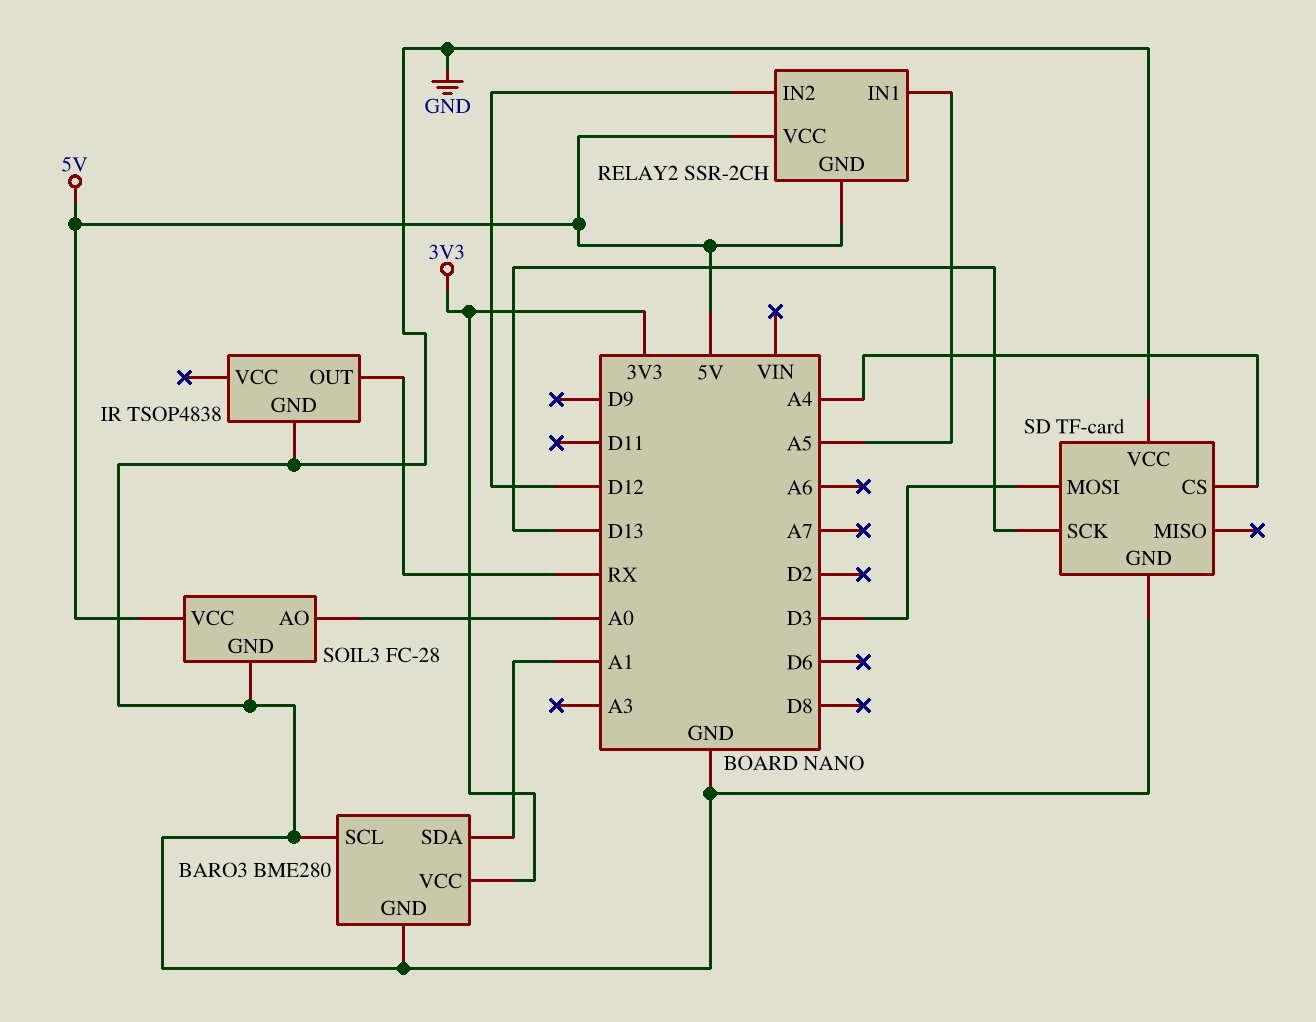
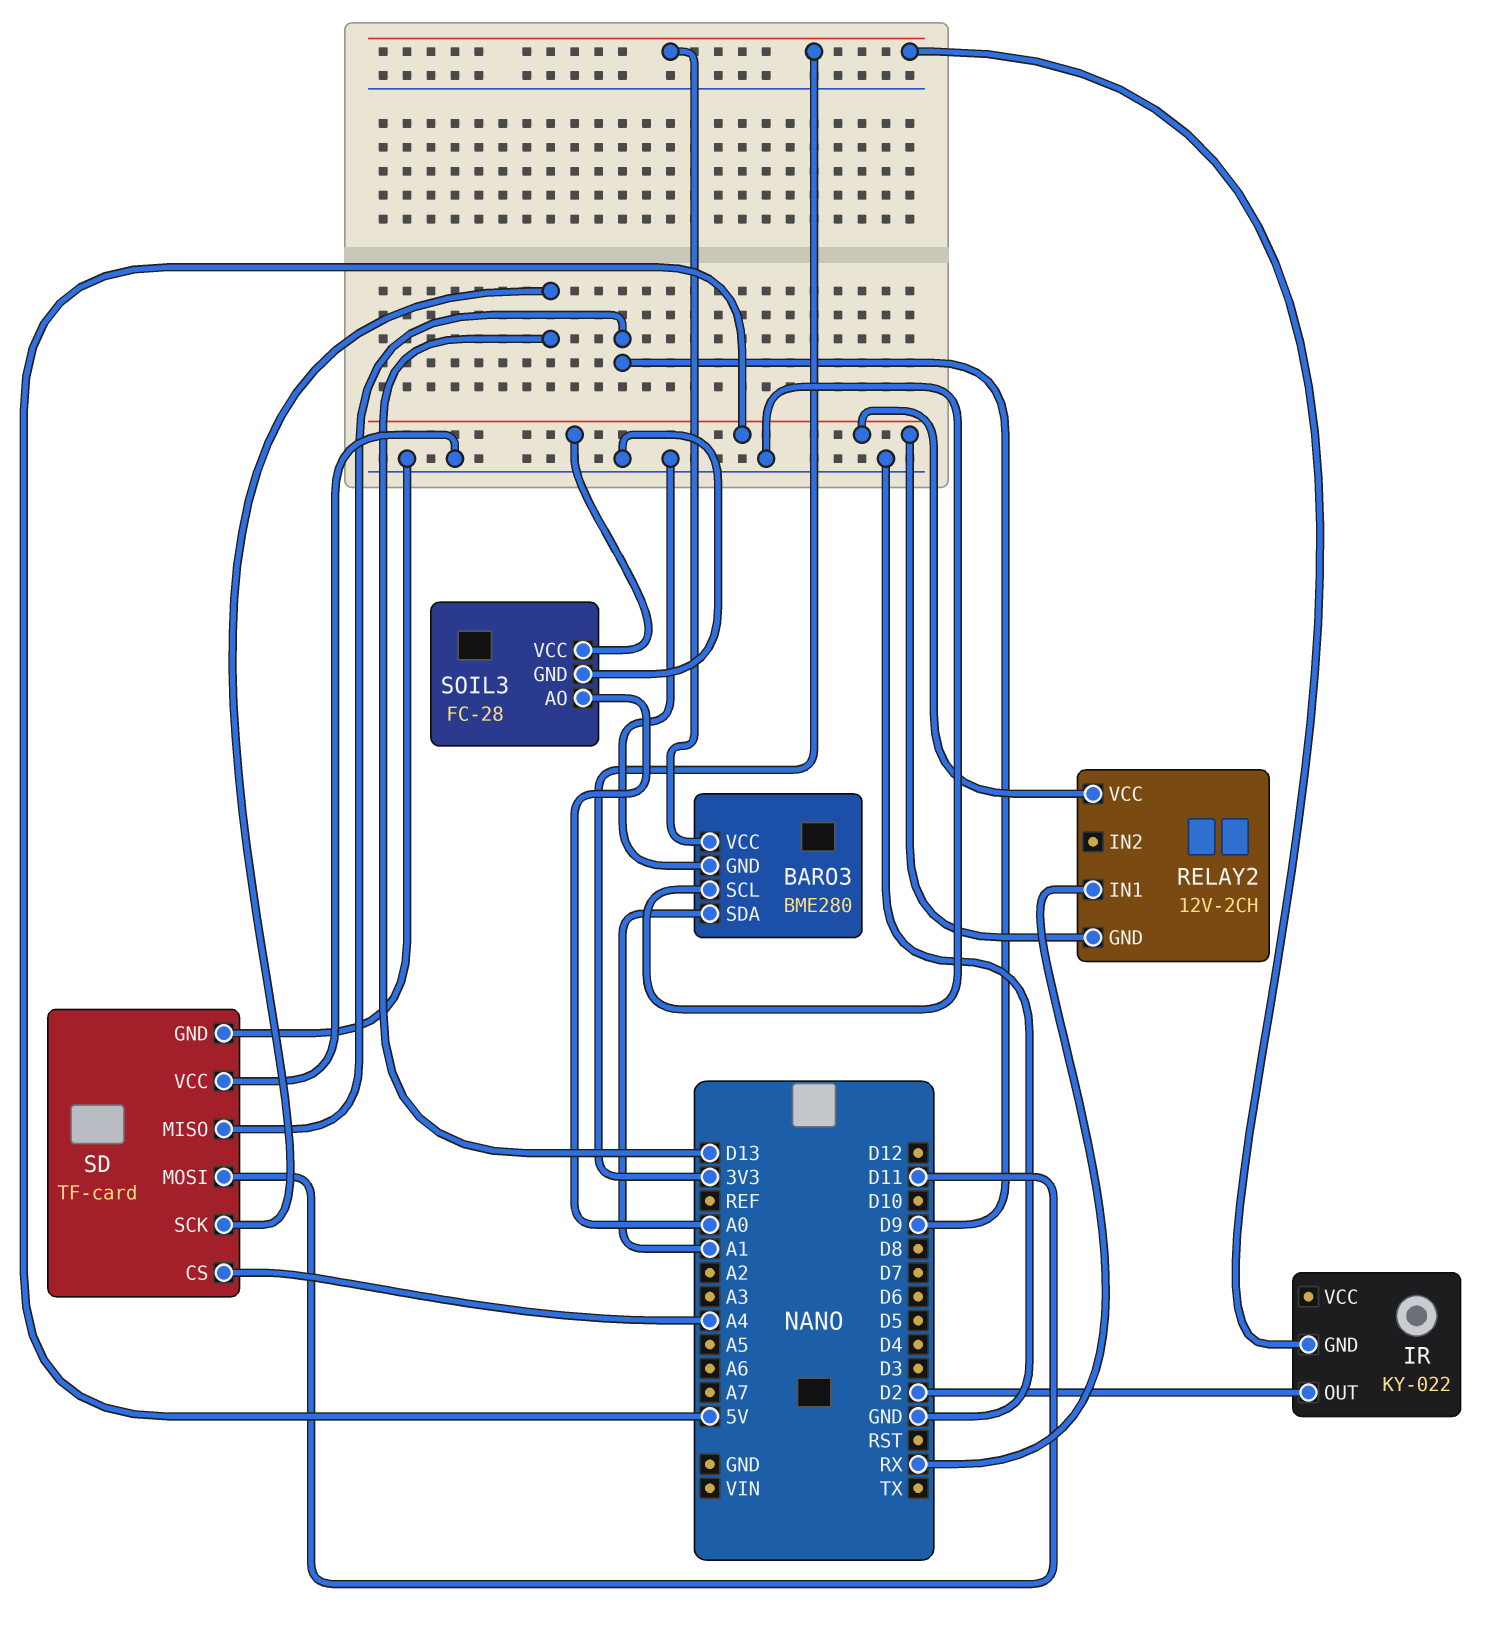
IR: TSOP4838 -> KY-022
IR pin GND: GND -> 3V3
IR pin OUT: RX -> D2
RELAY2: SSR-2CH -> 12V-2CH
RELAY2 pin IN1: A5 -> RX
RELAY2 pin IN2: D12 -> none
SD pin MISO: none -> D9
SD pin MOSI: D3 -> D11

